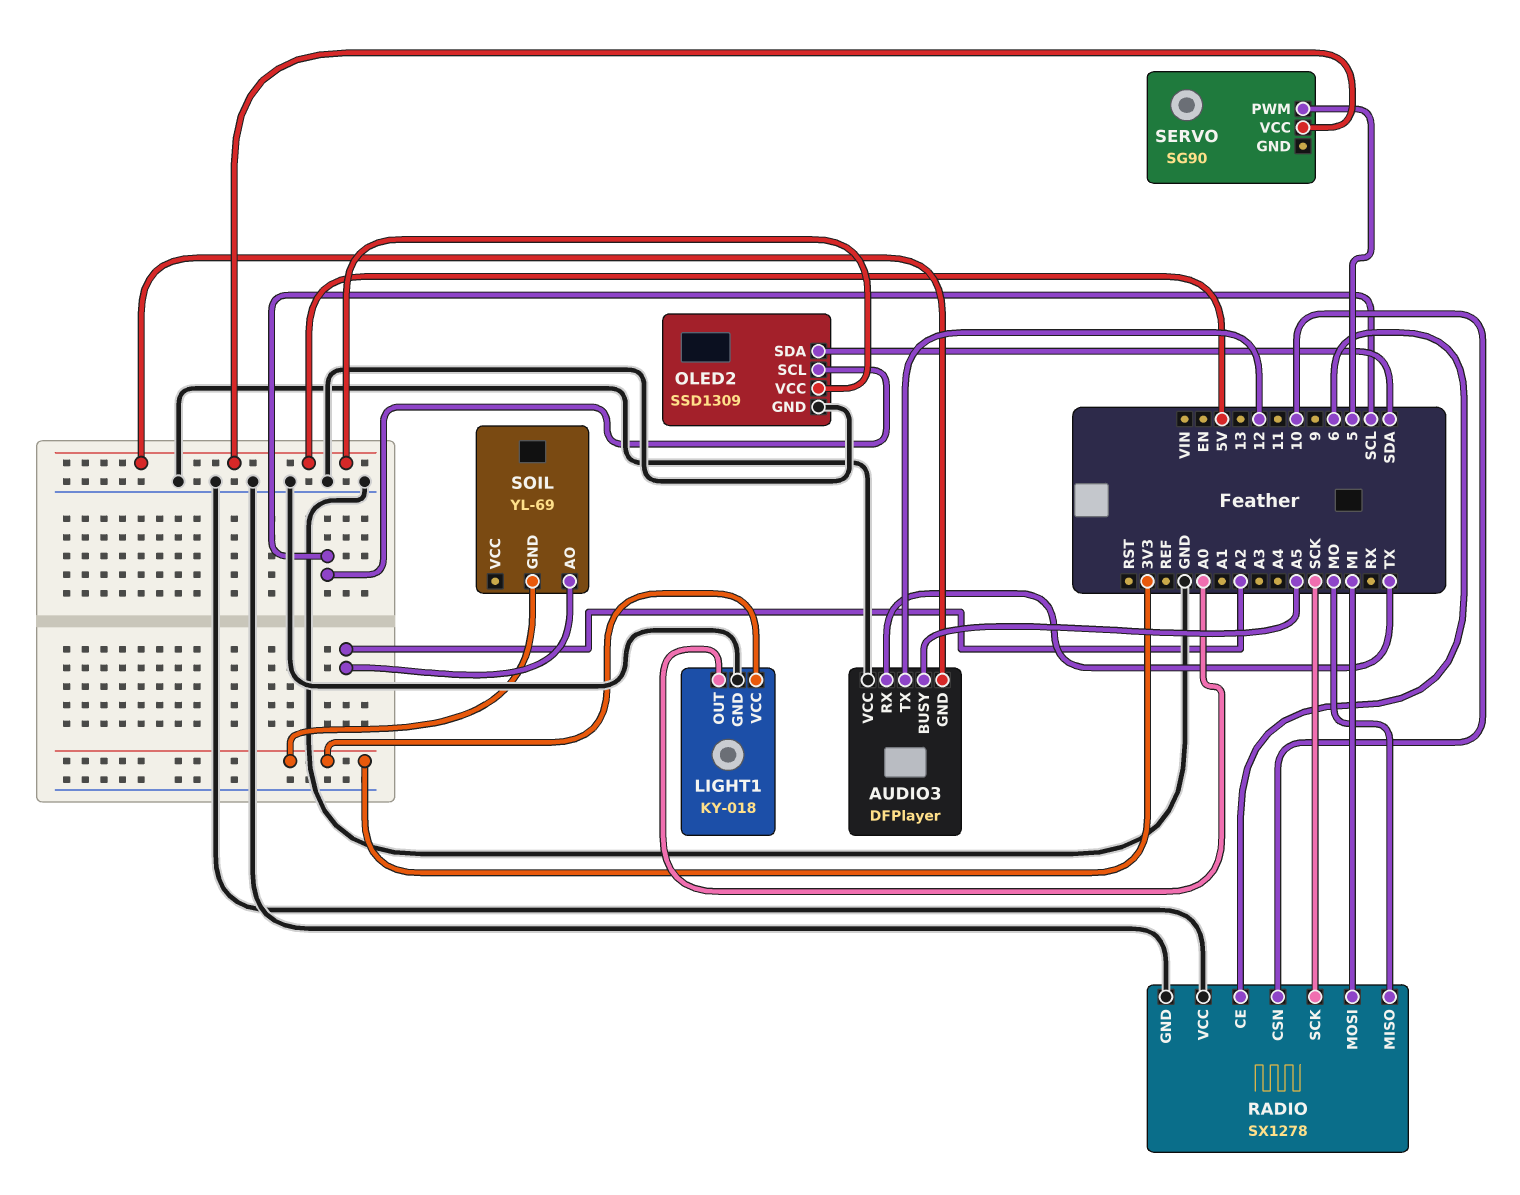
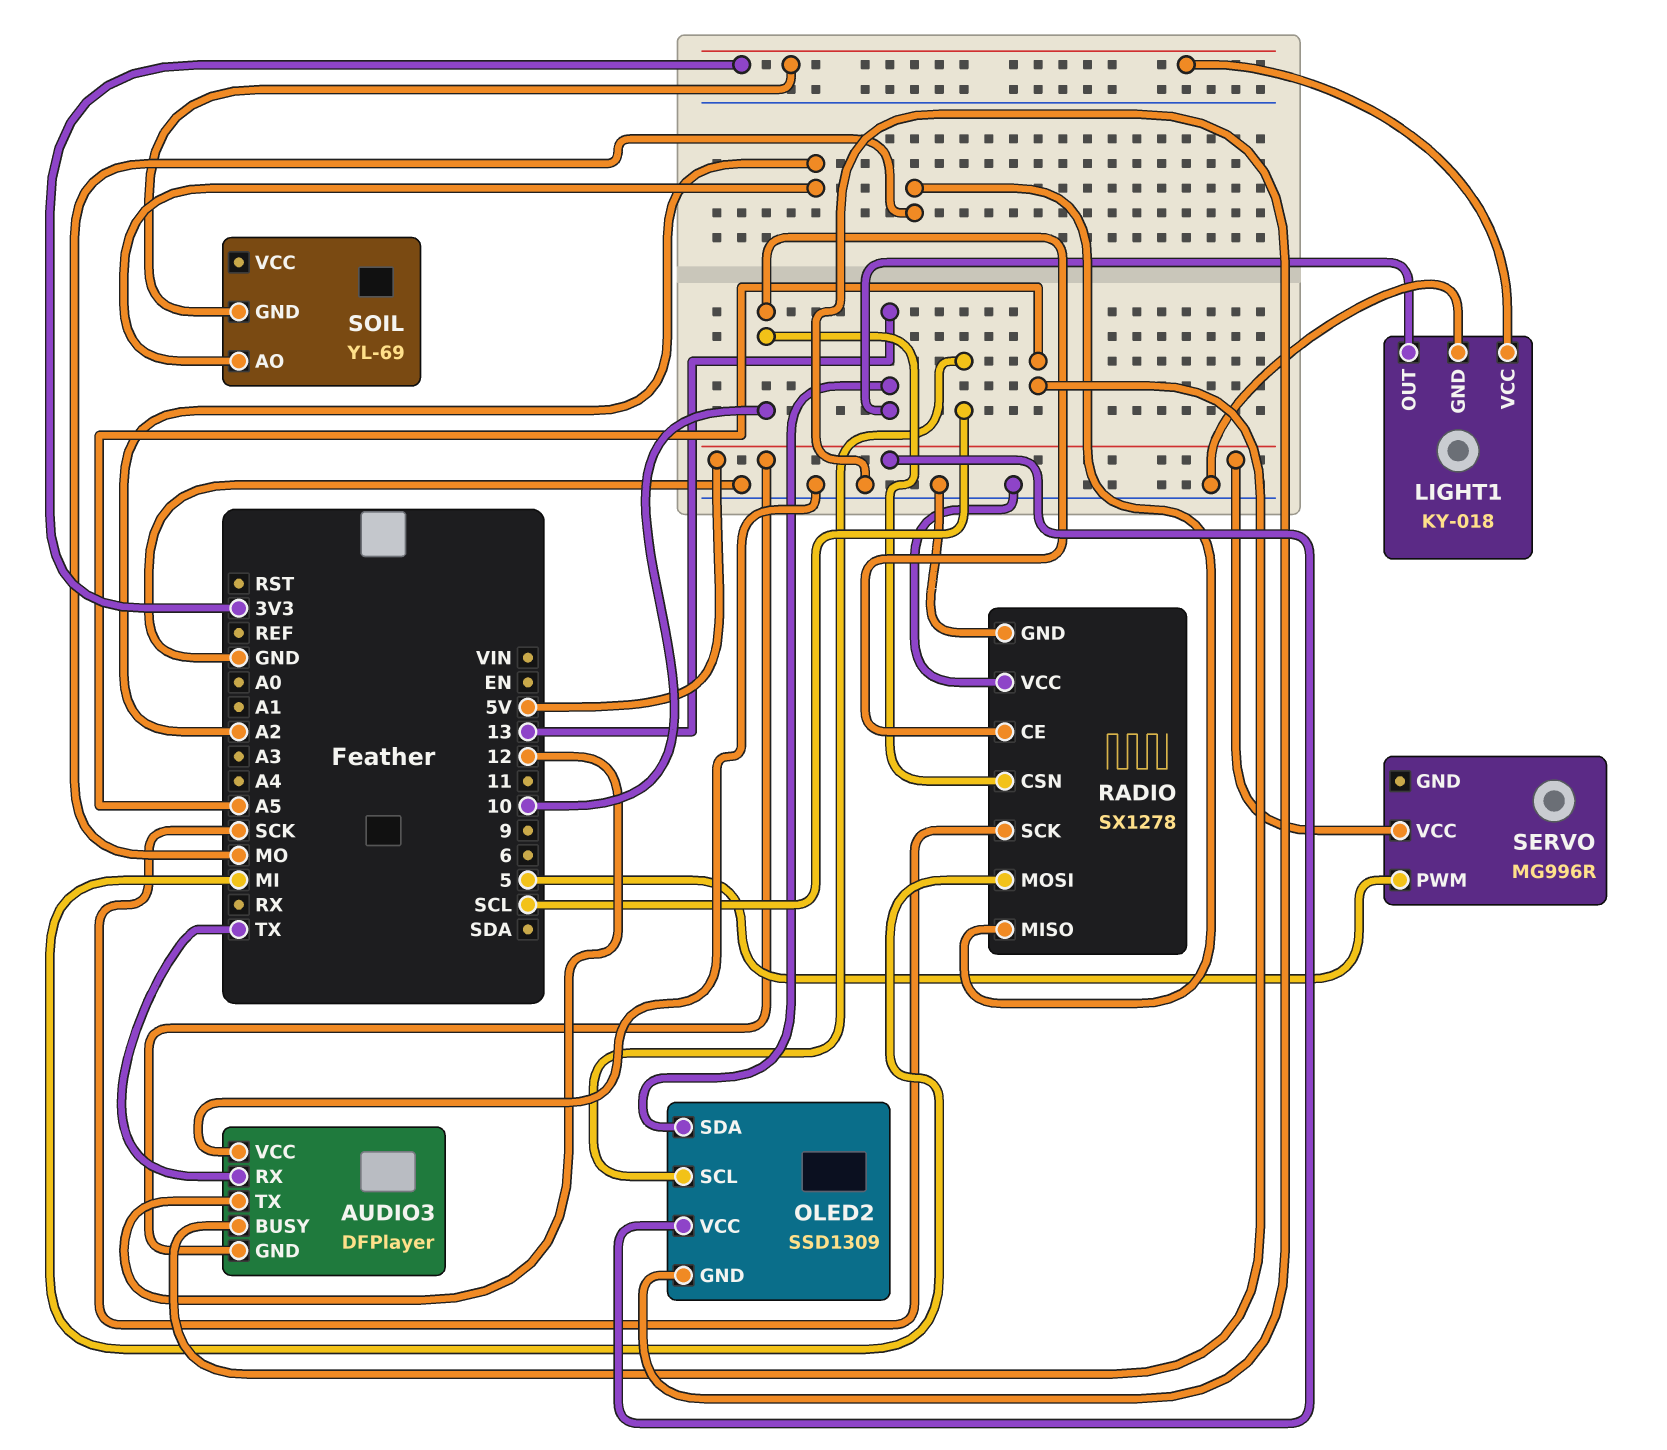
LIGHT1 pin OUT: A0 -> 13
OLED2 pin SDA: SDA -> 13
RADIO pin CE: 6 -> 10
SERVO: SG90 -> MG996R

